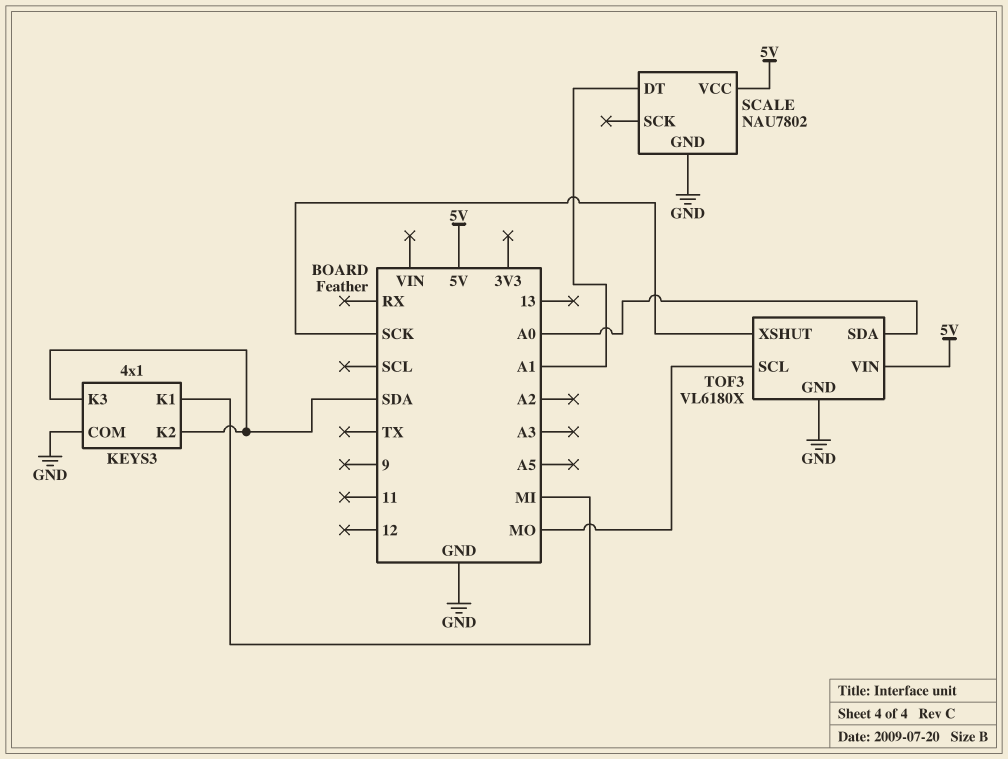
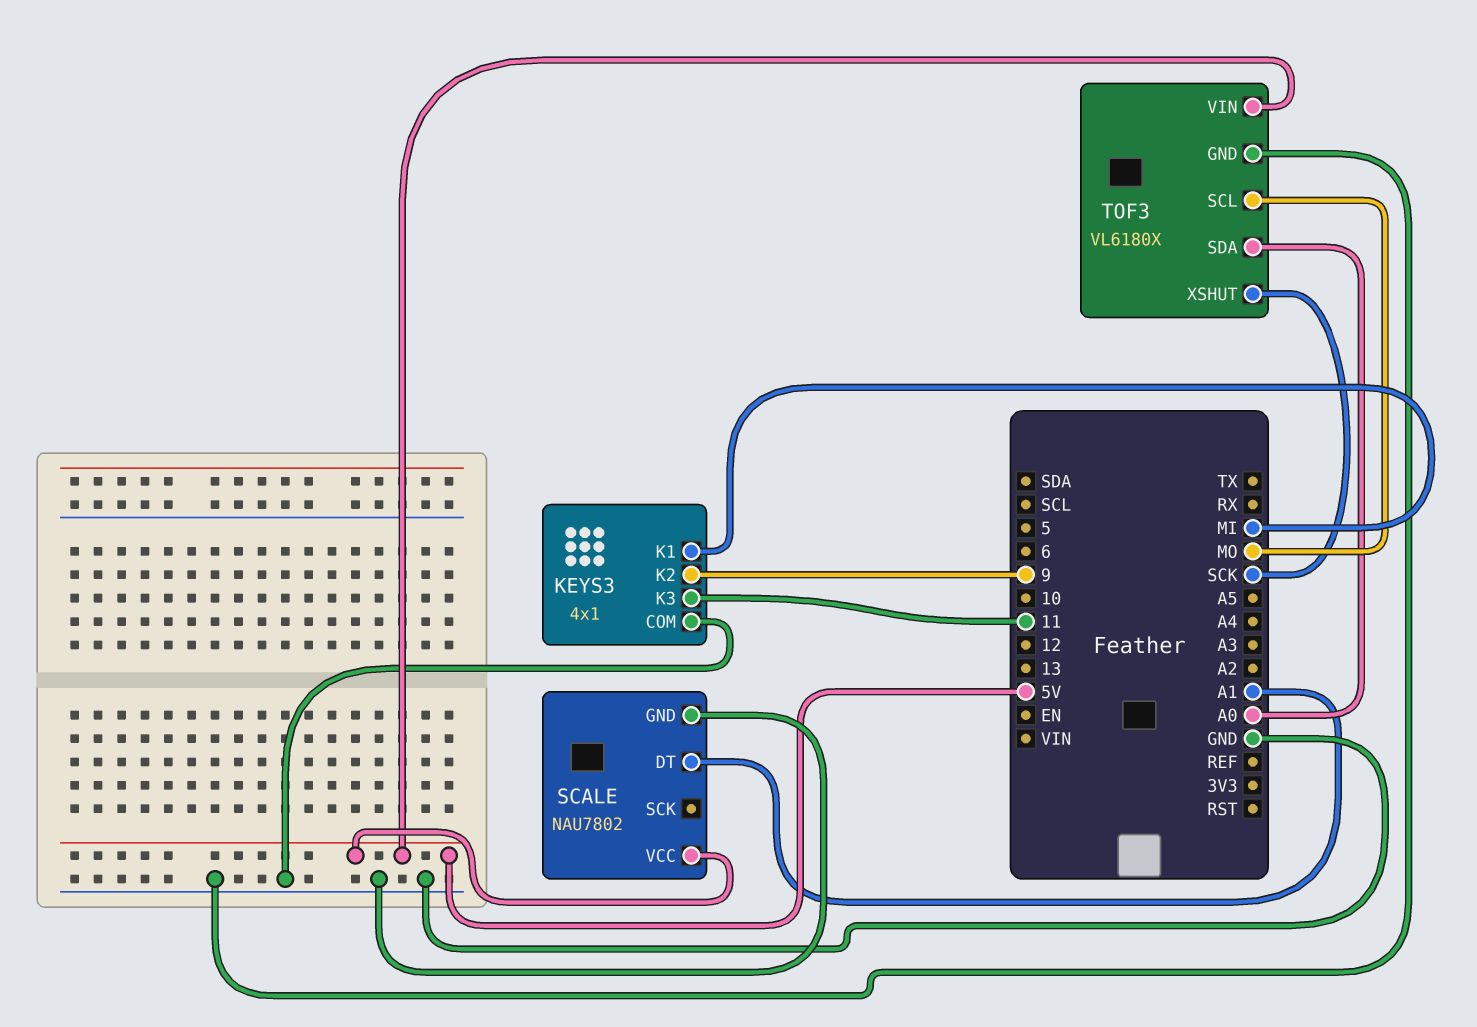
KEYS3 pin K2: SDA -> 9
KEYS3 pin K3: SDA -> 11

